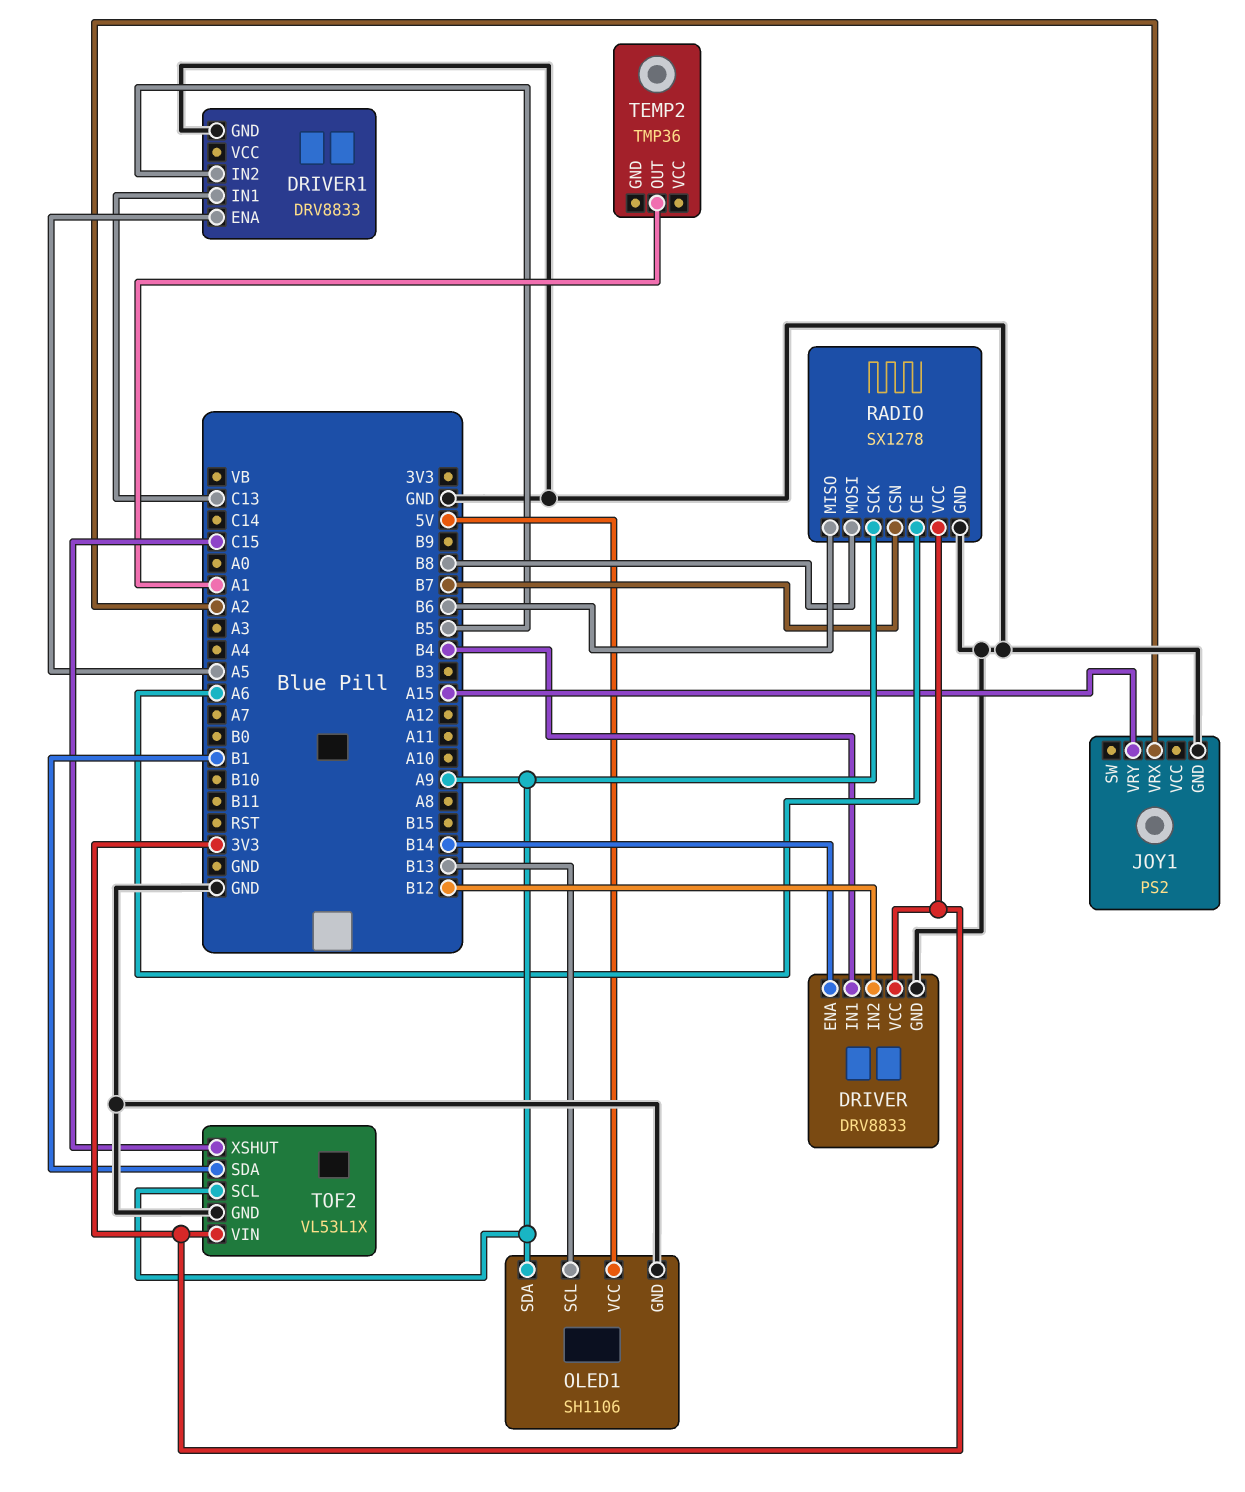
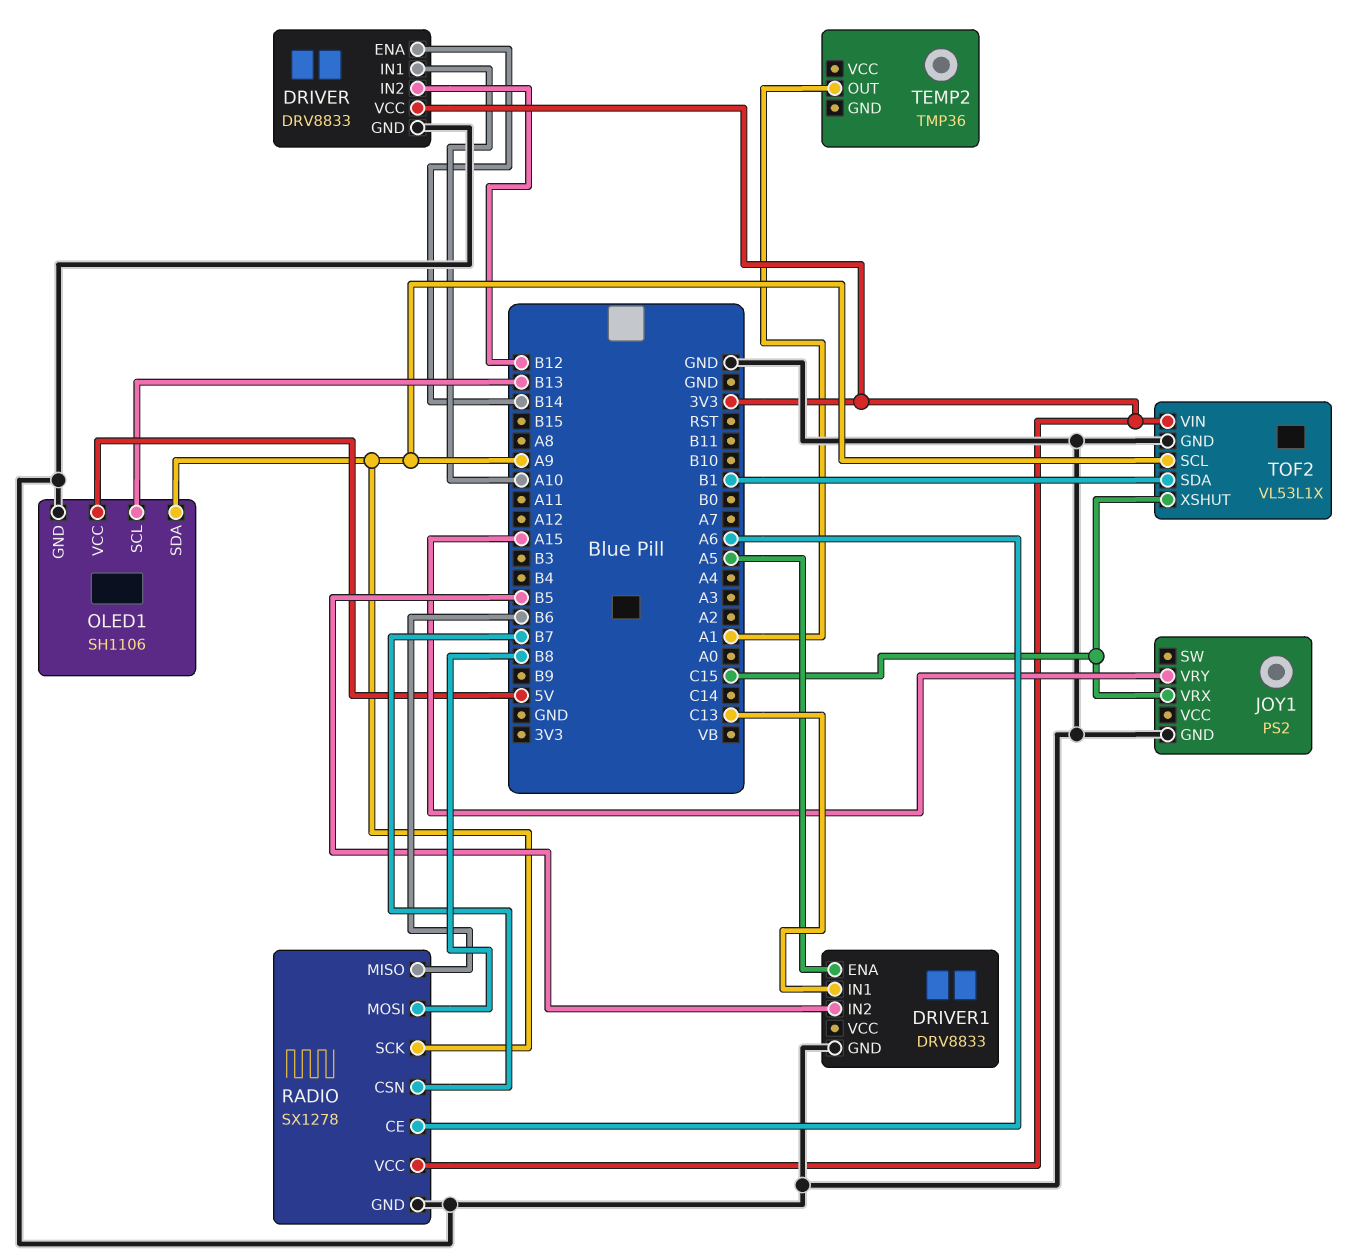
DRIVER pin IN1: B4 -> A10
JOY1 pin VRX: A2 -> C15

